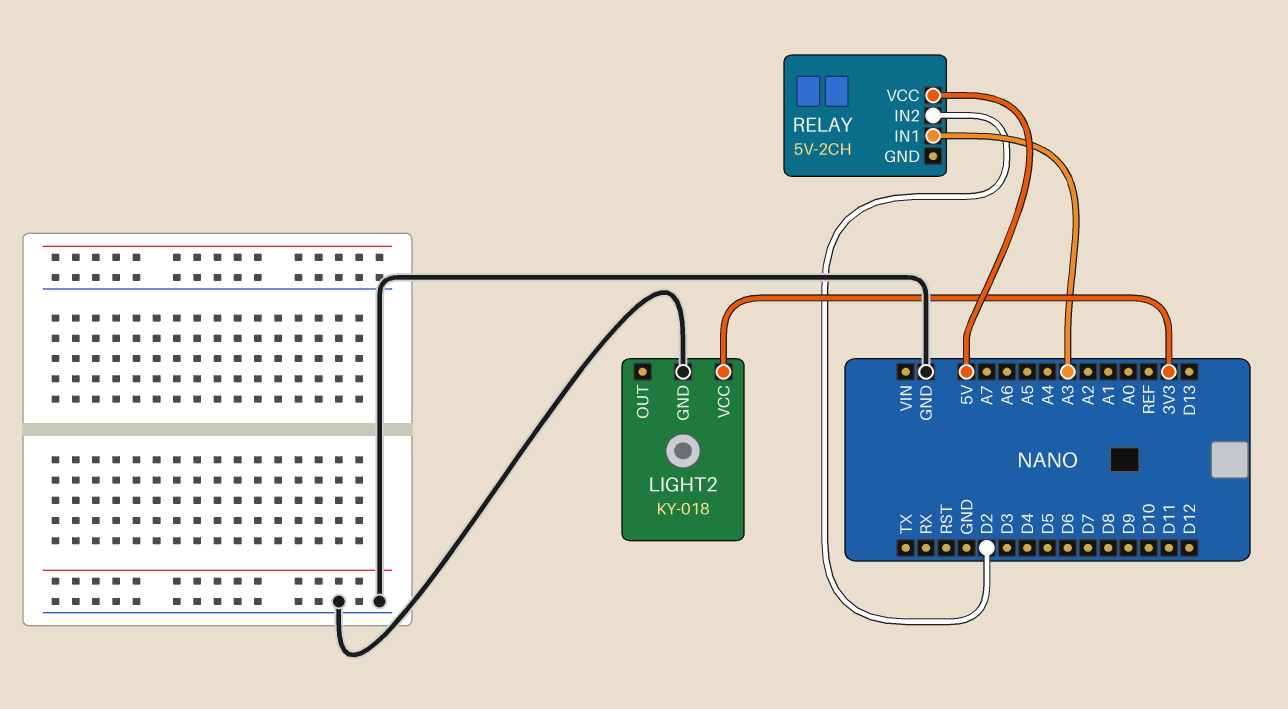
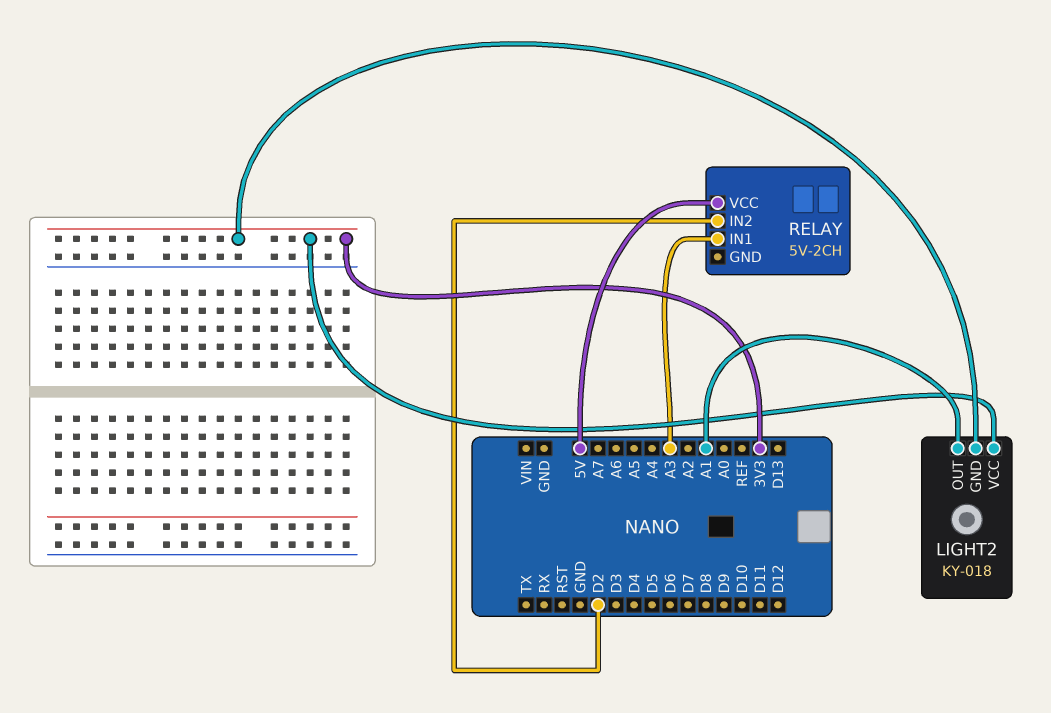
LIGHT2 pin GND: GND -> 3V3
LIGHT2 pin OUT: none -> A1

